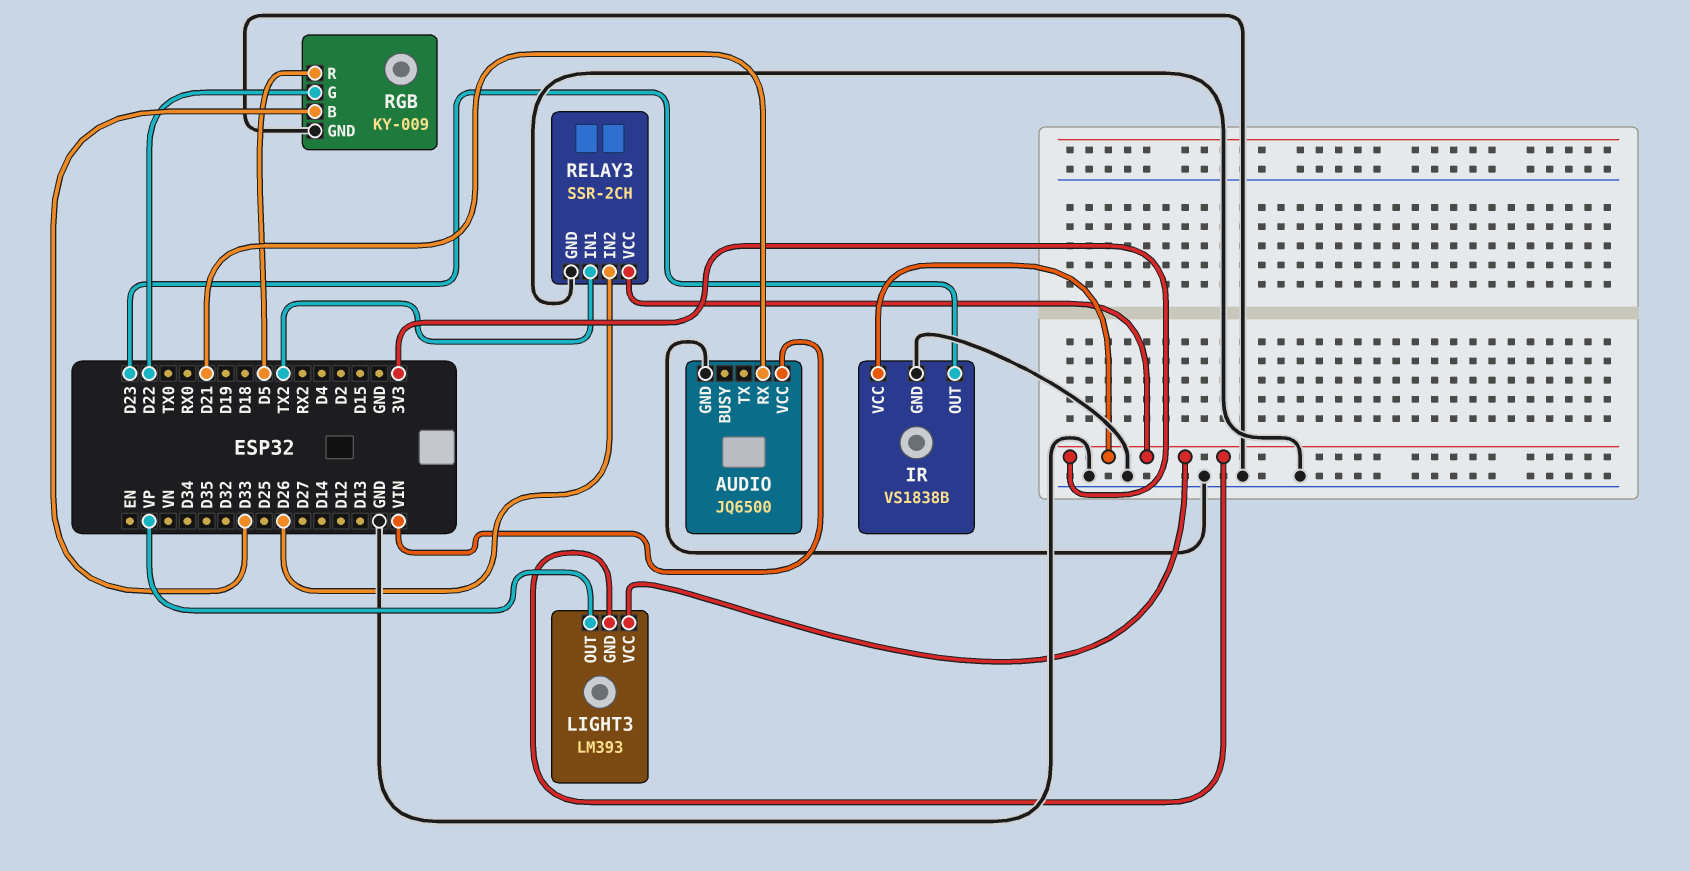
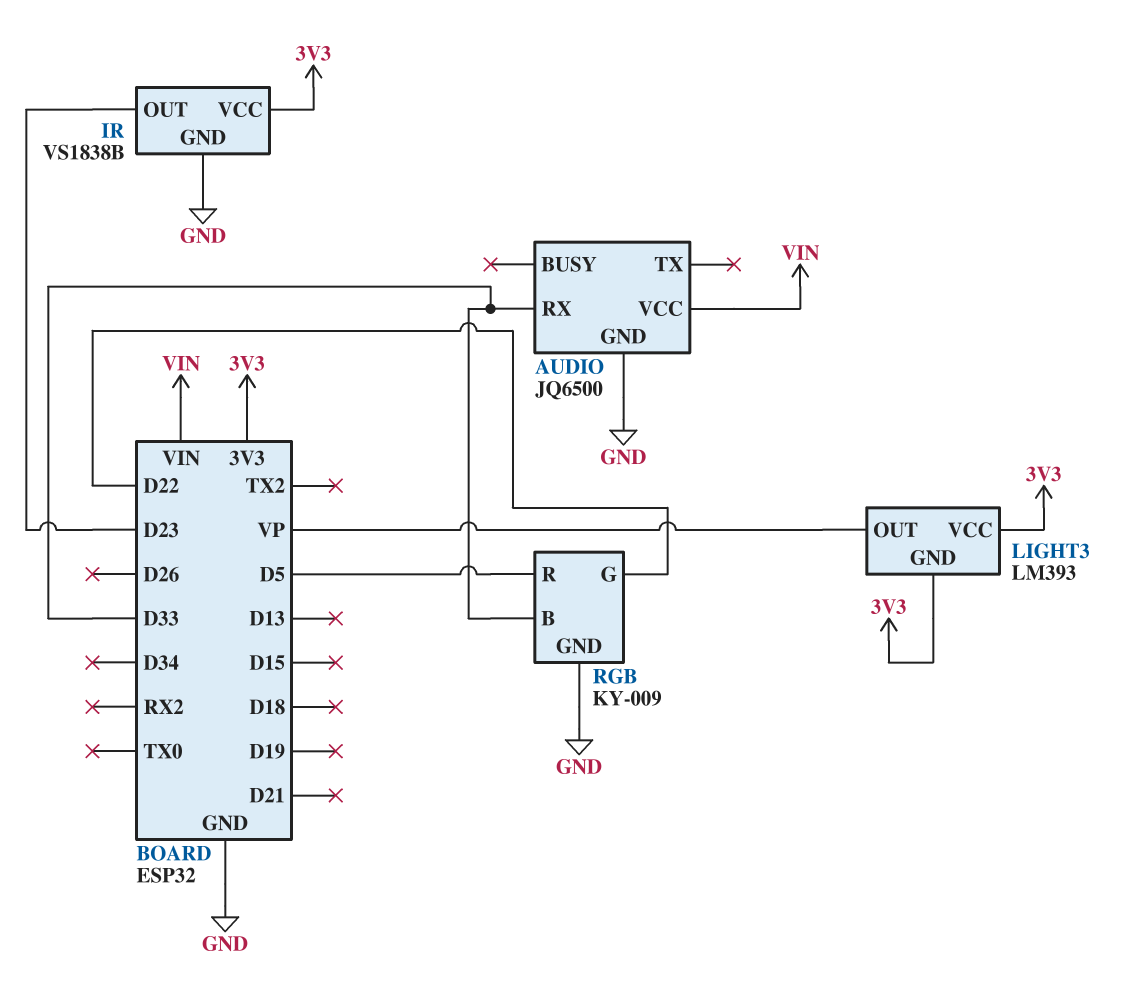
AUDIO pin RX: D21 -> D33
RELAY3: SSR-2CH -> none
RELAY3 pin GND: GND -> none
RELAY3 pin IN1: TX2 -> none
RELAY3 pin IN2: D26 -> none
RELAY3 pin VCC: 3V3 -> none

